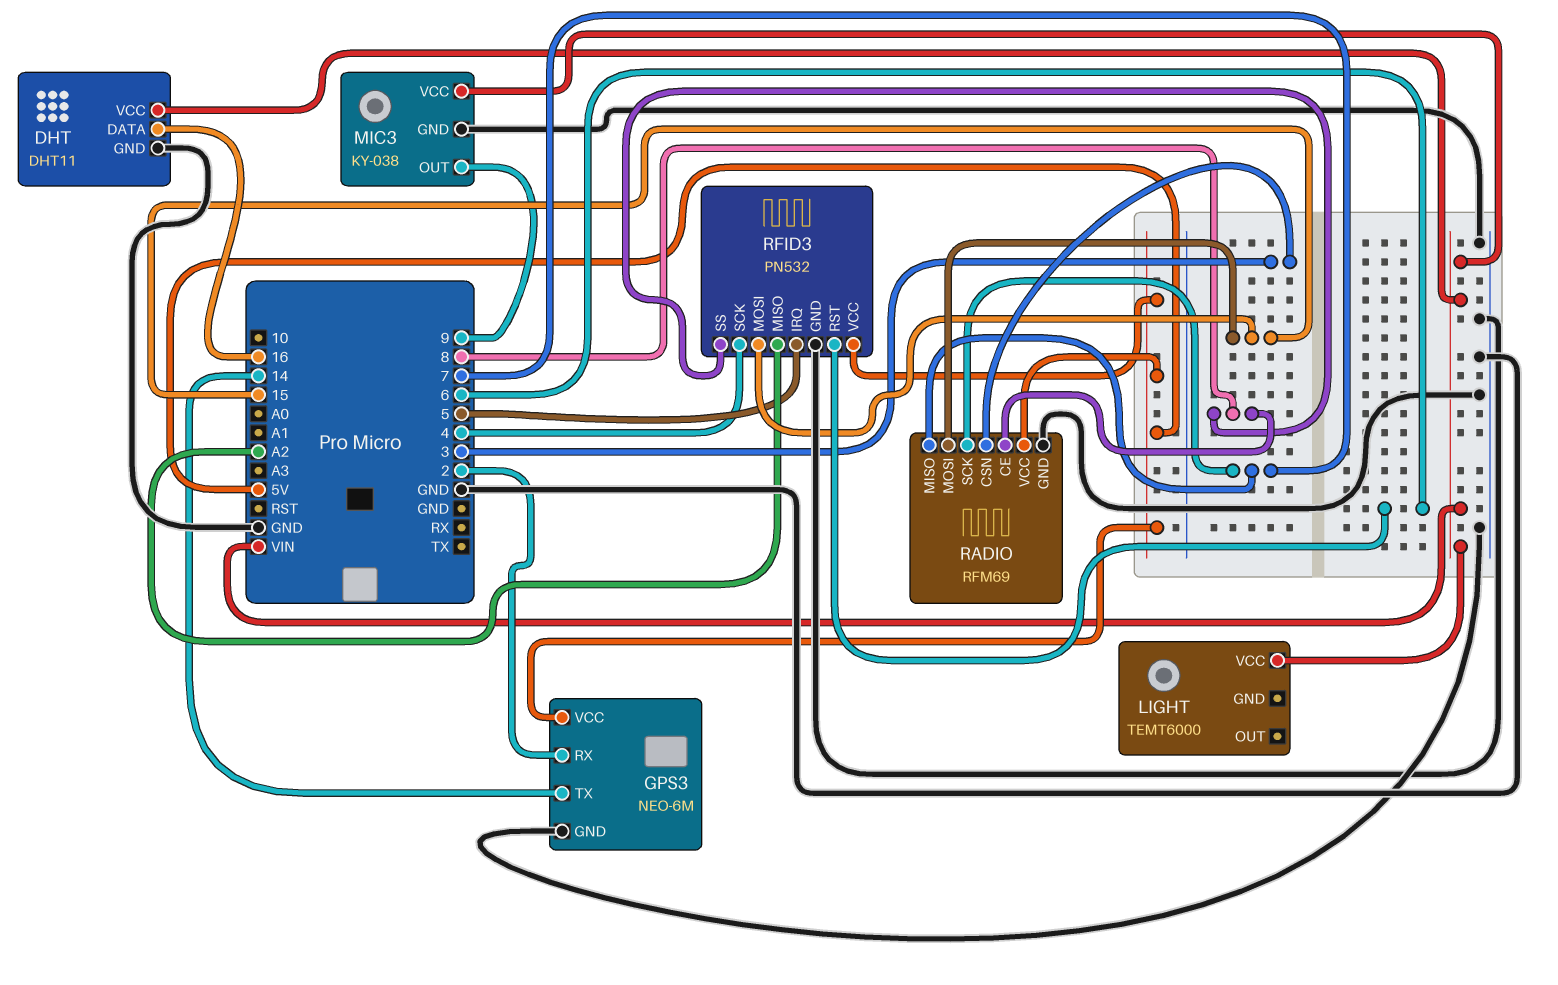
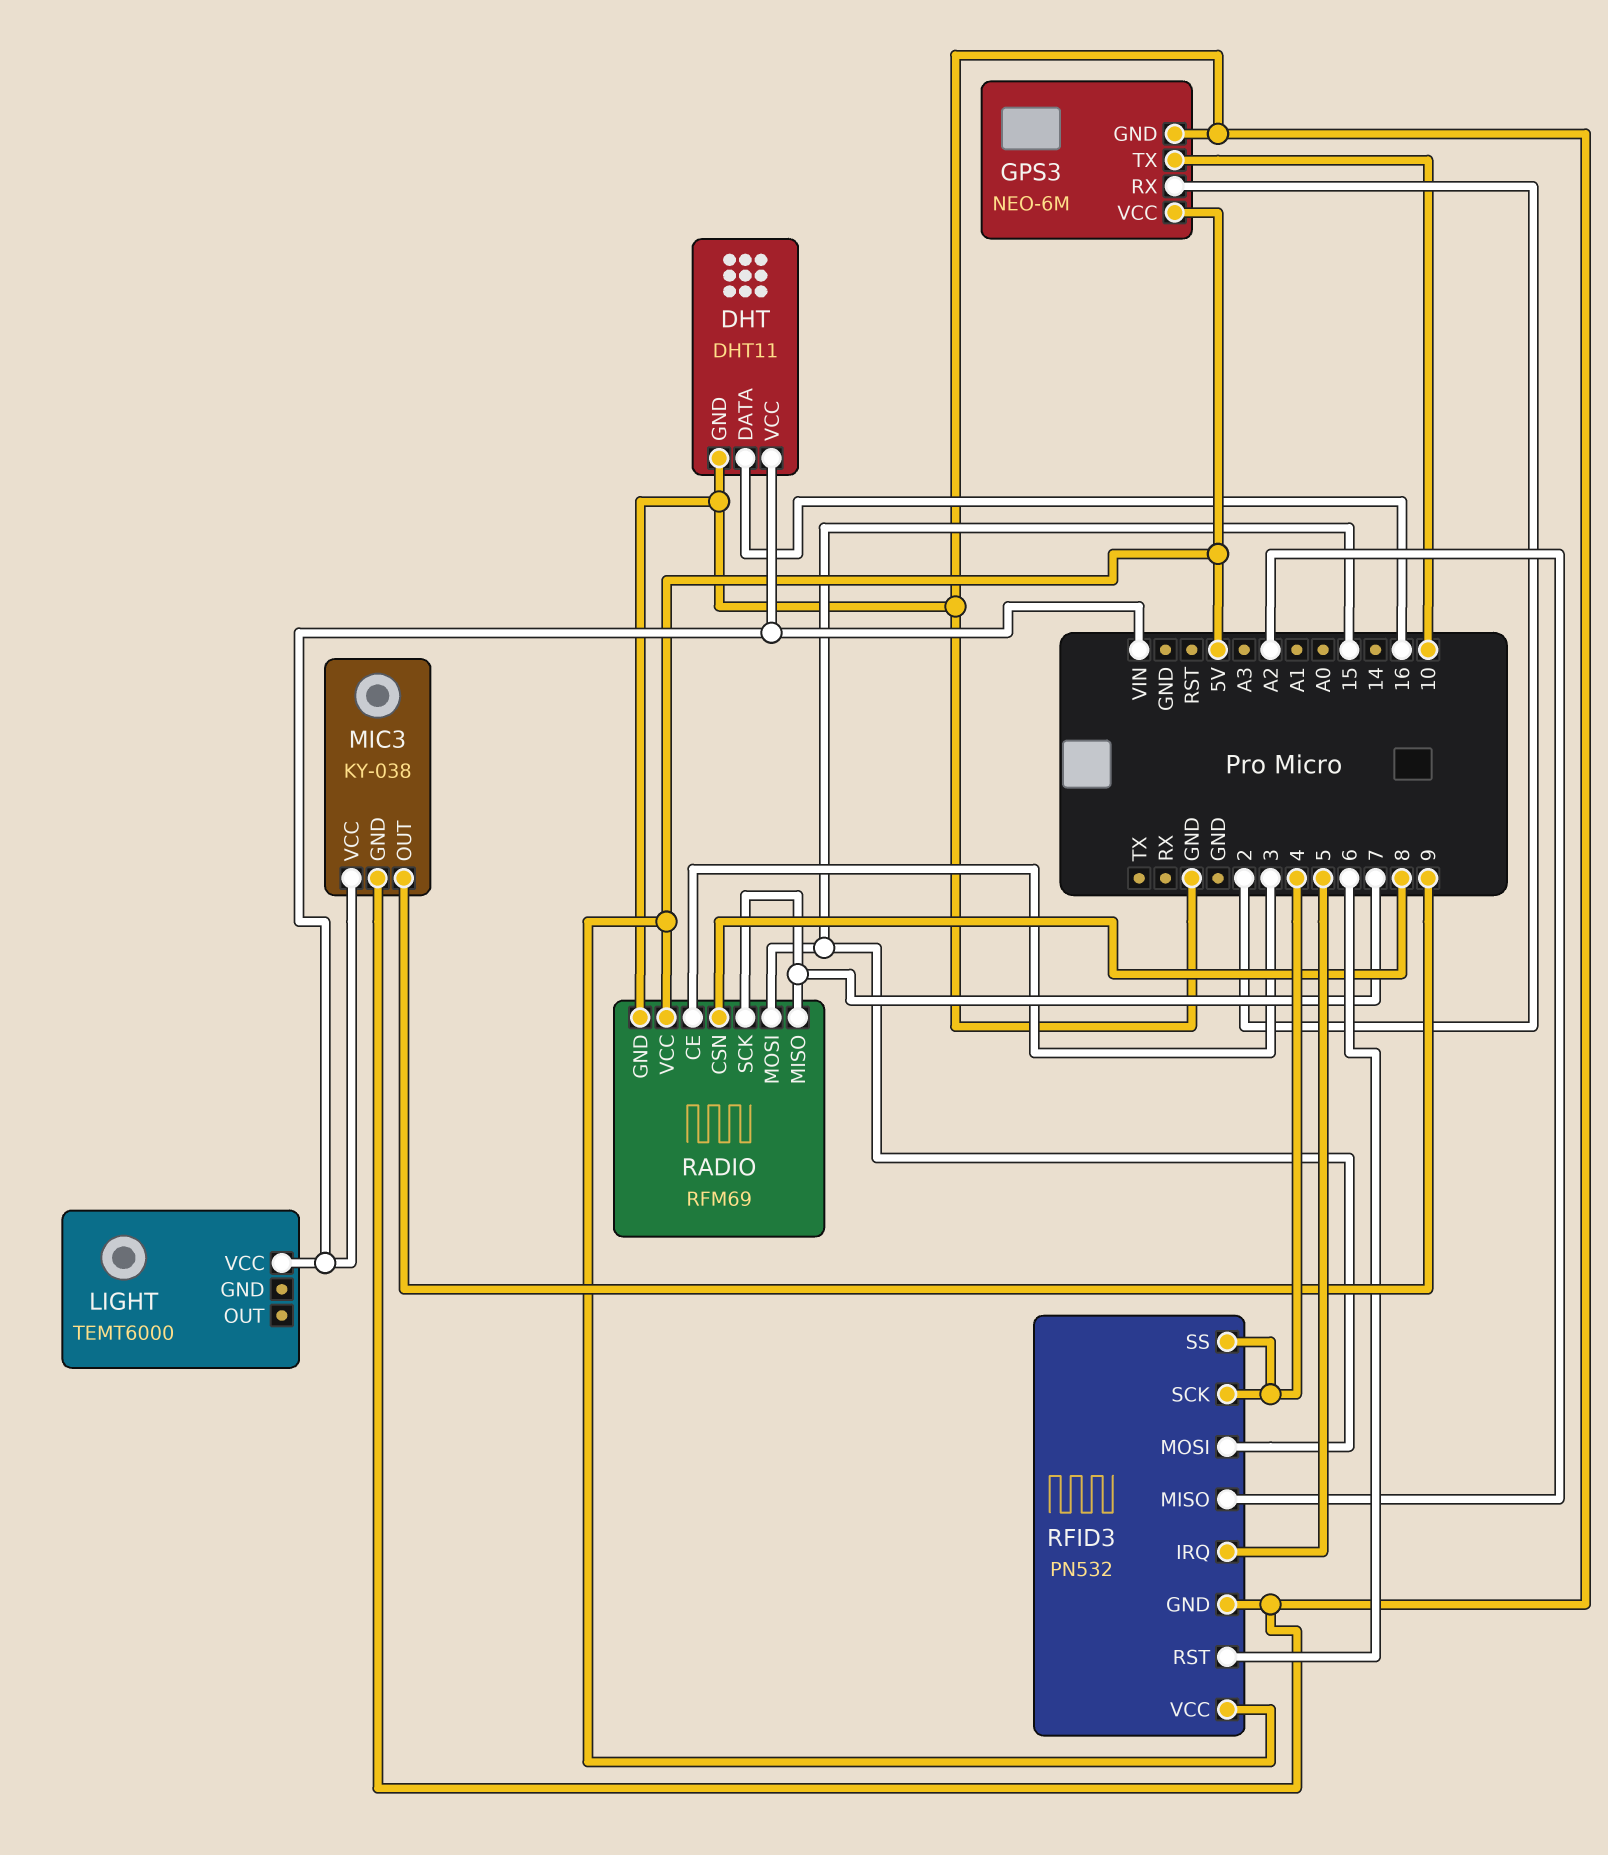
GPS3 pin TX: 14 -> 10
RADIO pin CE: 8 -> 3
RADIO pin CSN: 3 -> 8
RFID3 pin SS: 8 -> 4

